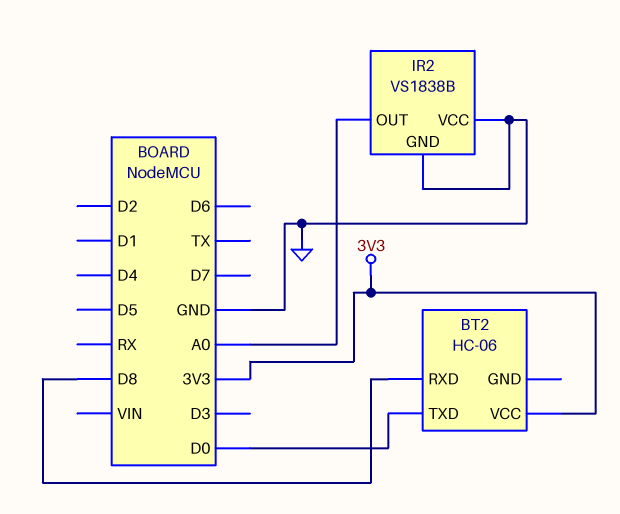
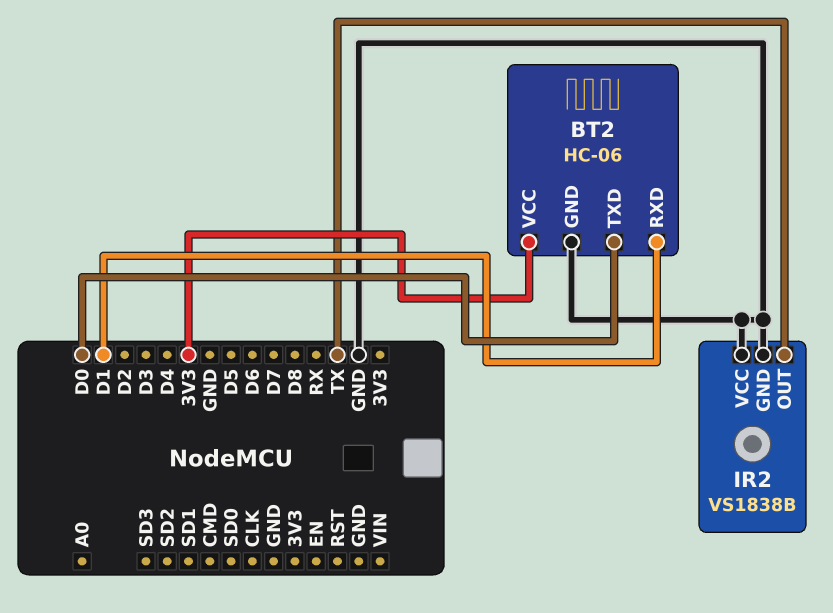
BT2 pin GND: none -> GND
BT2 pin RXD: D8 -> D1
IR2 pin OUT: A0 -> TX

